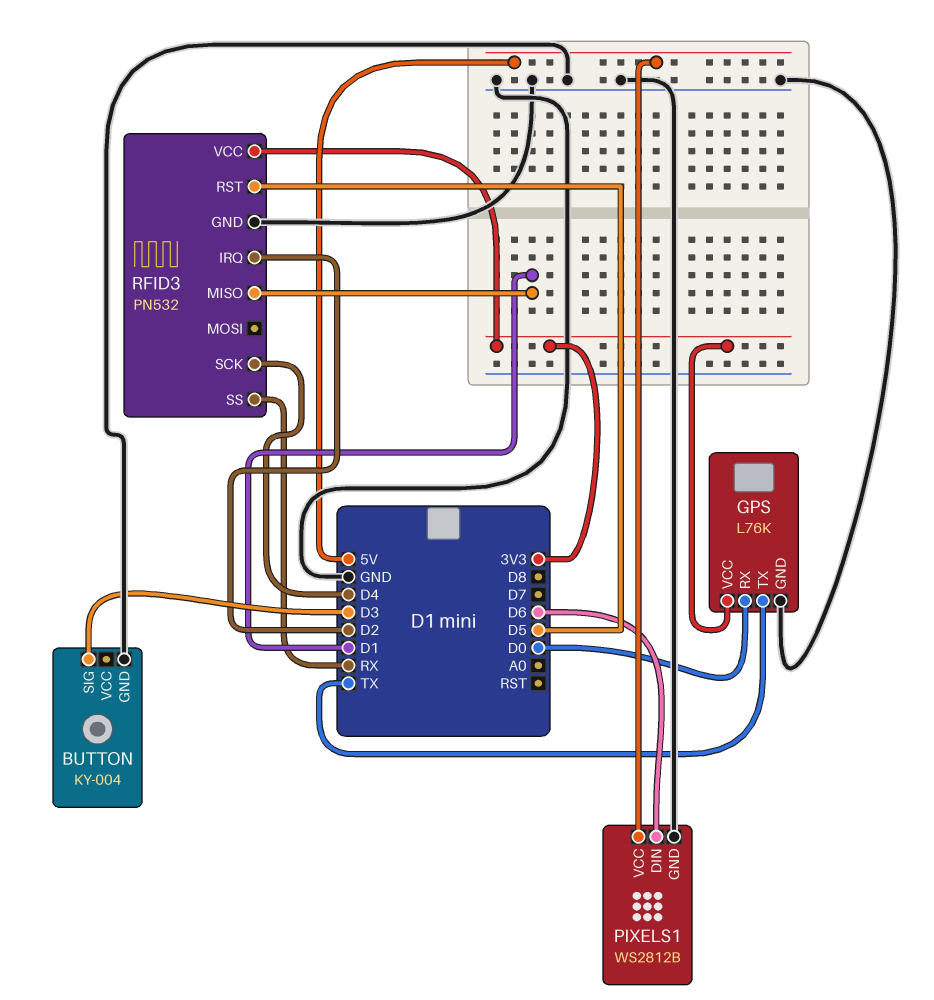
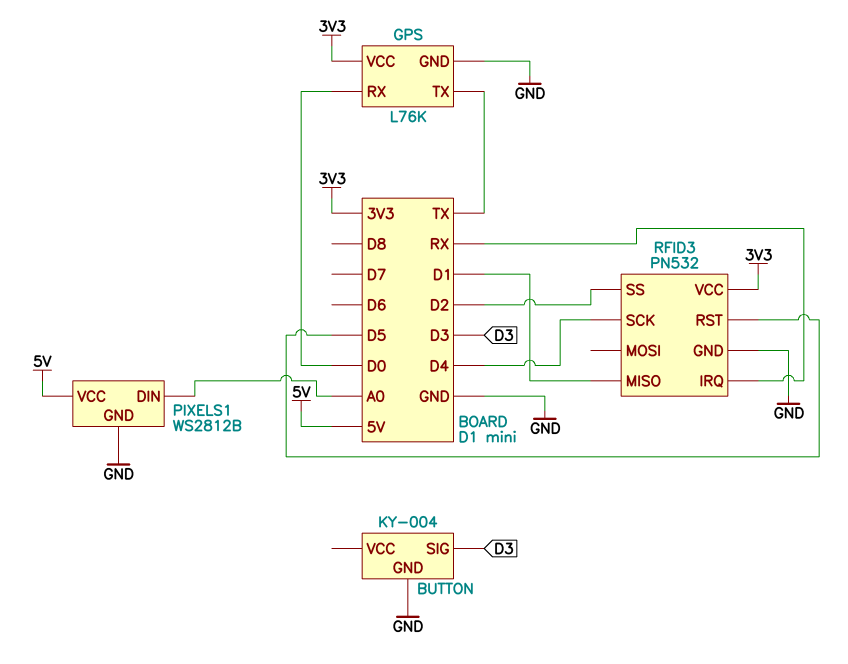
PIXELS1 pin DIN: D6 -> A0
RFID3 pin IRQ: D2 -> RX
RFID3 pin SS: RX -> D2

